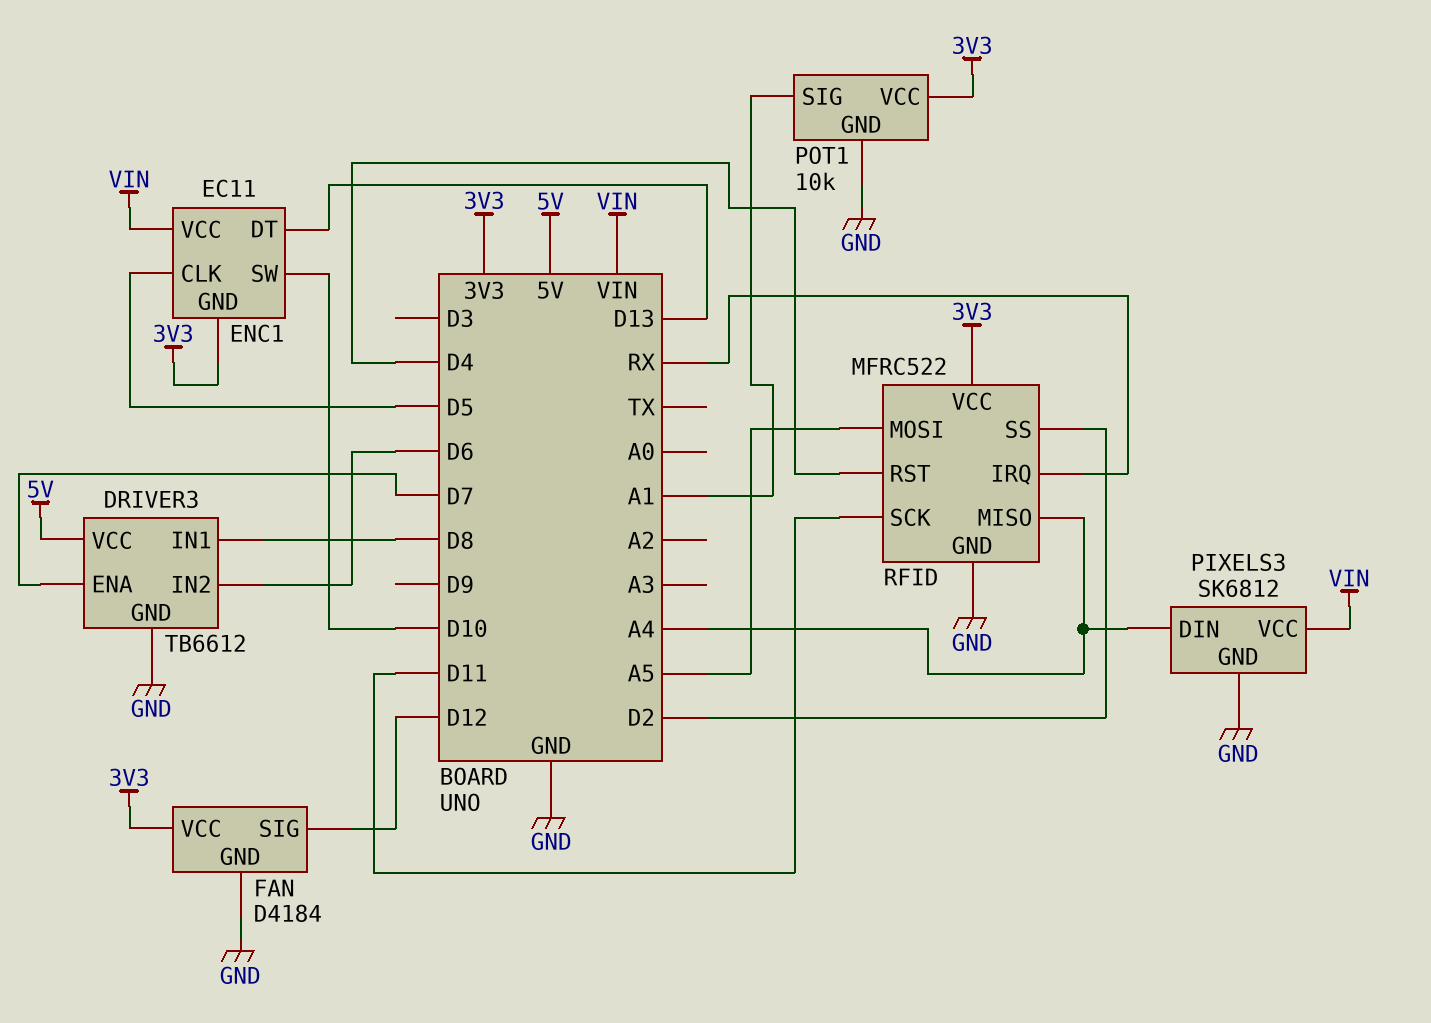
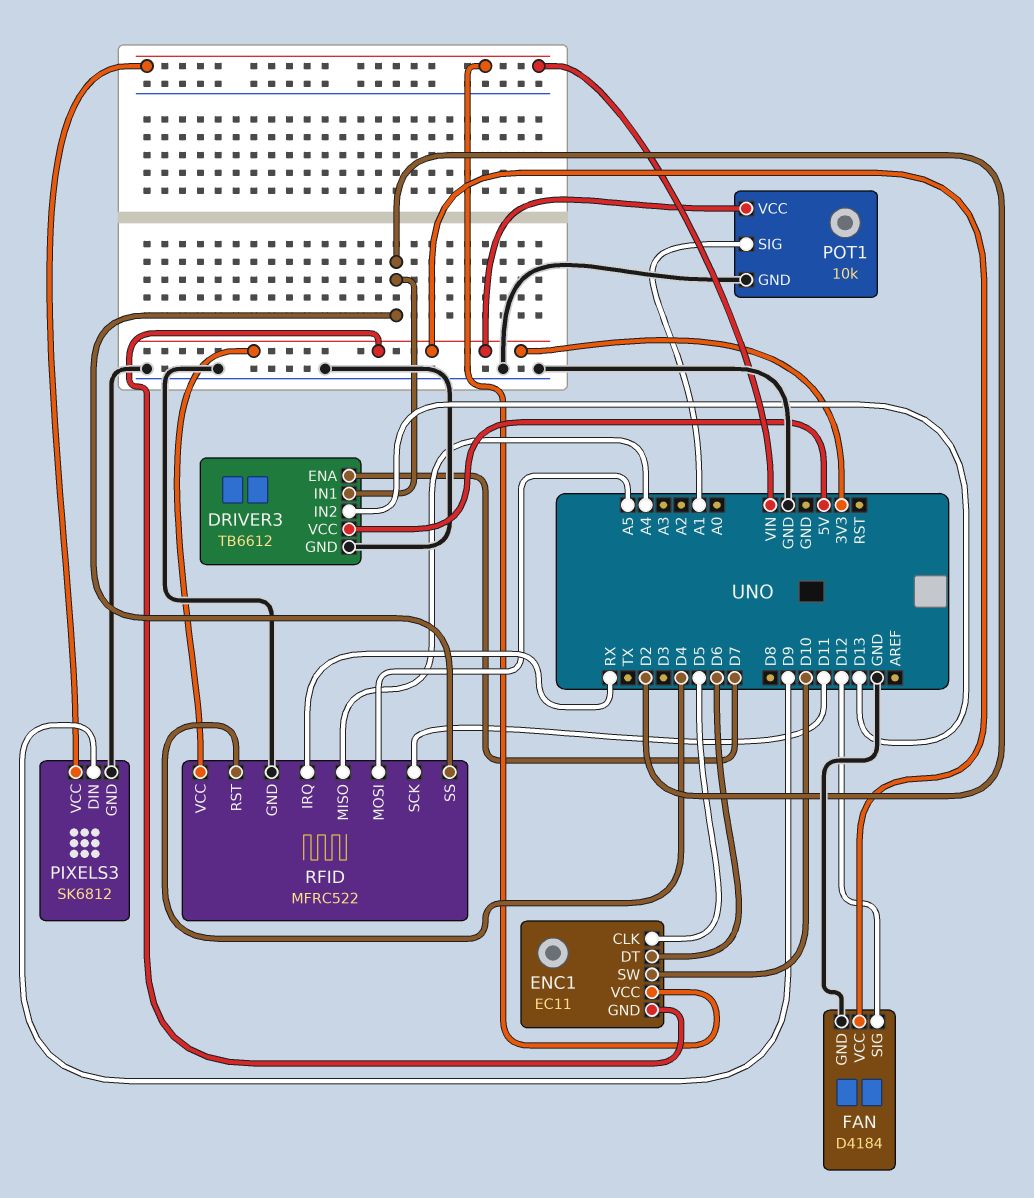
DRIVER3 pin IN1: D8 -> D2
DRIVER3 pin IN2: D6 -> D13
ENC1 pin DT: D13 -> D6
PIXELS3 pin DIN: A4 -> D9

